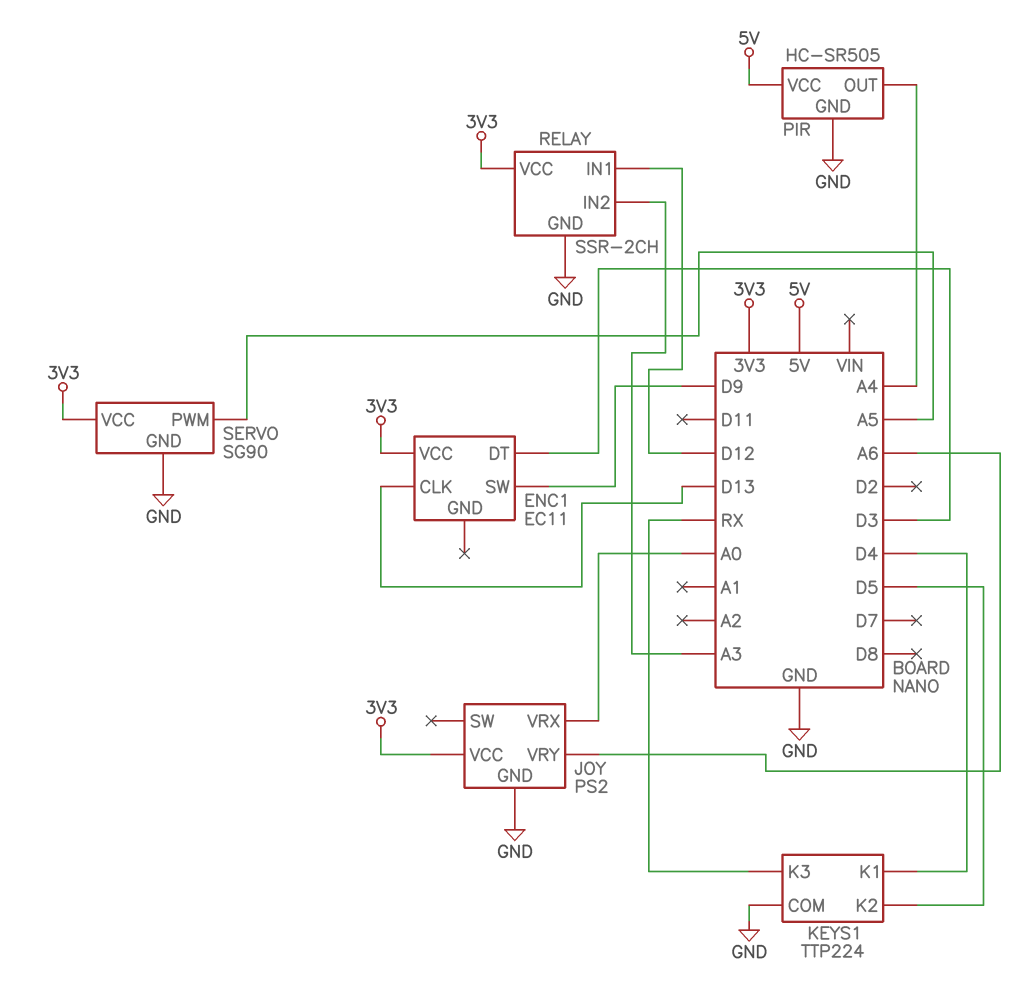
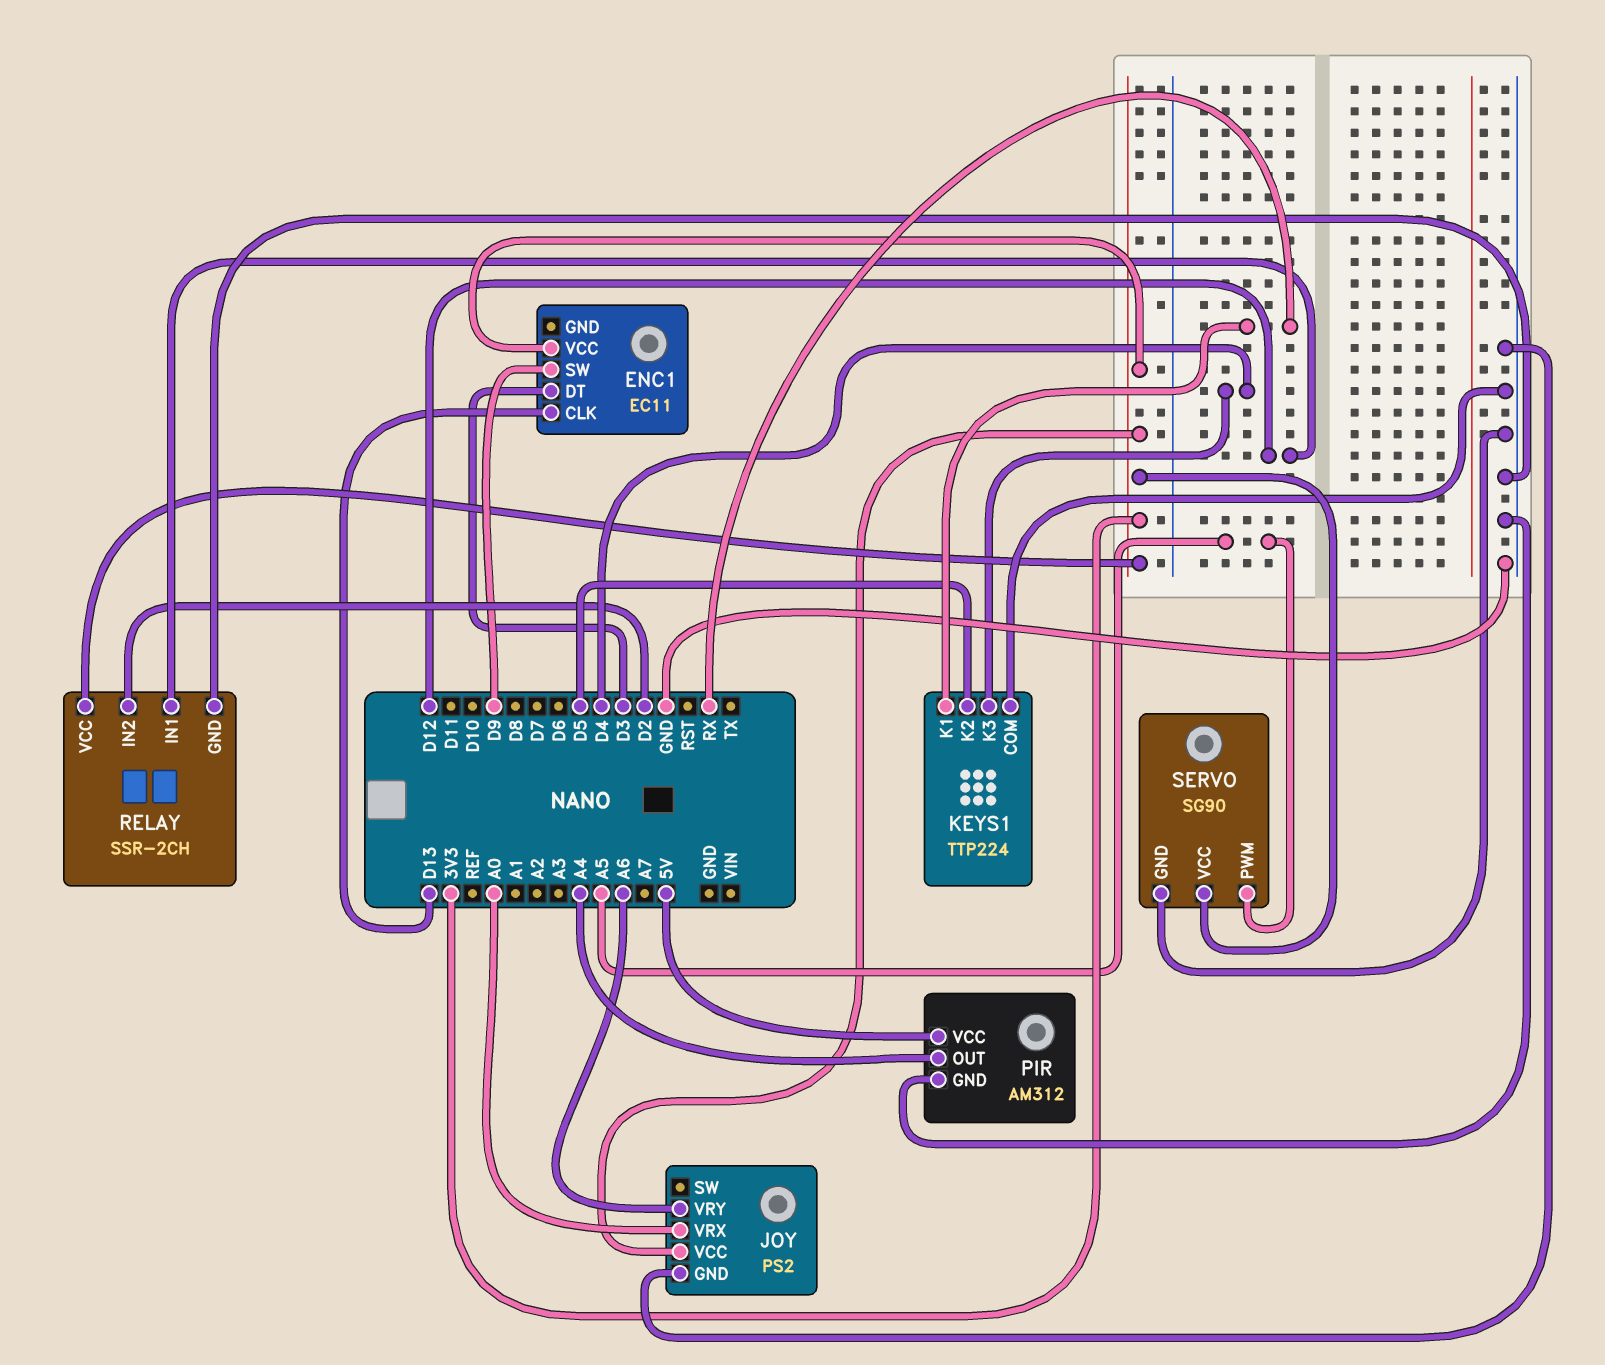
KEYS1 pin K1: D4 -> RX
KEYS1 pin K3: RX -> D4
PIR: HC-SR505 -> AM312
RELAY pin IN2: A3 -> D2

